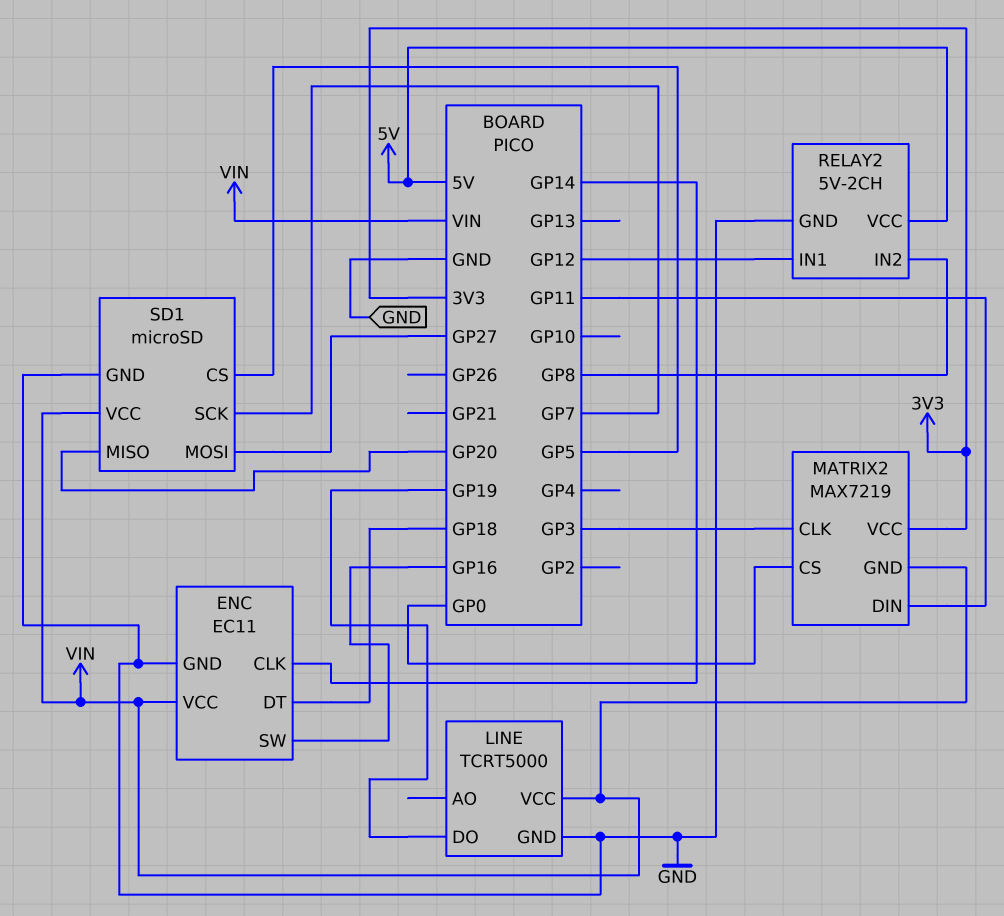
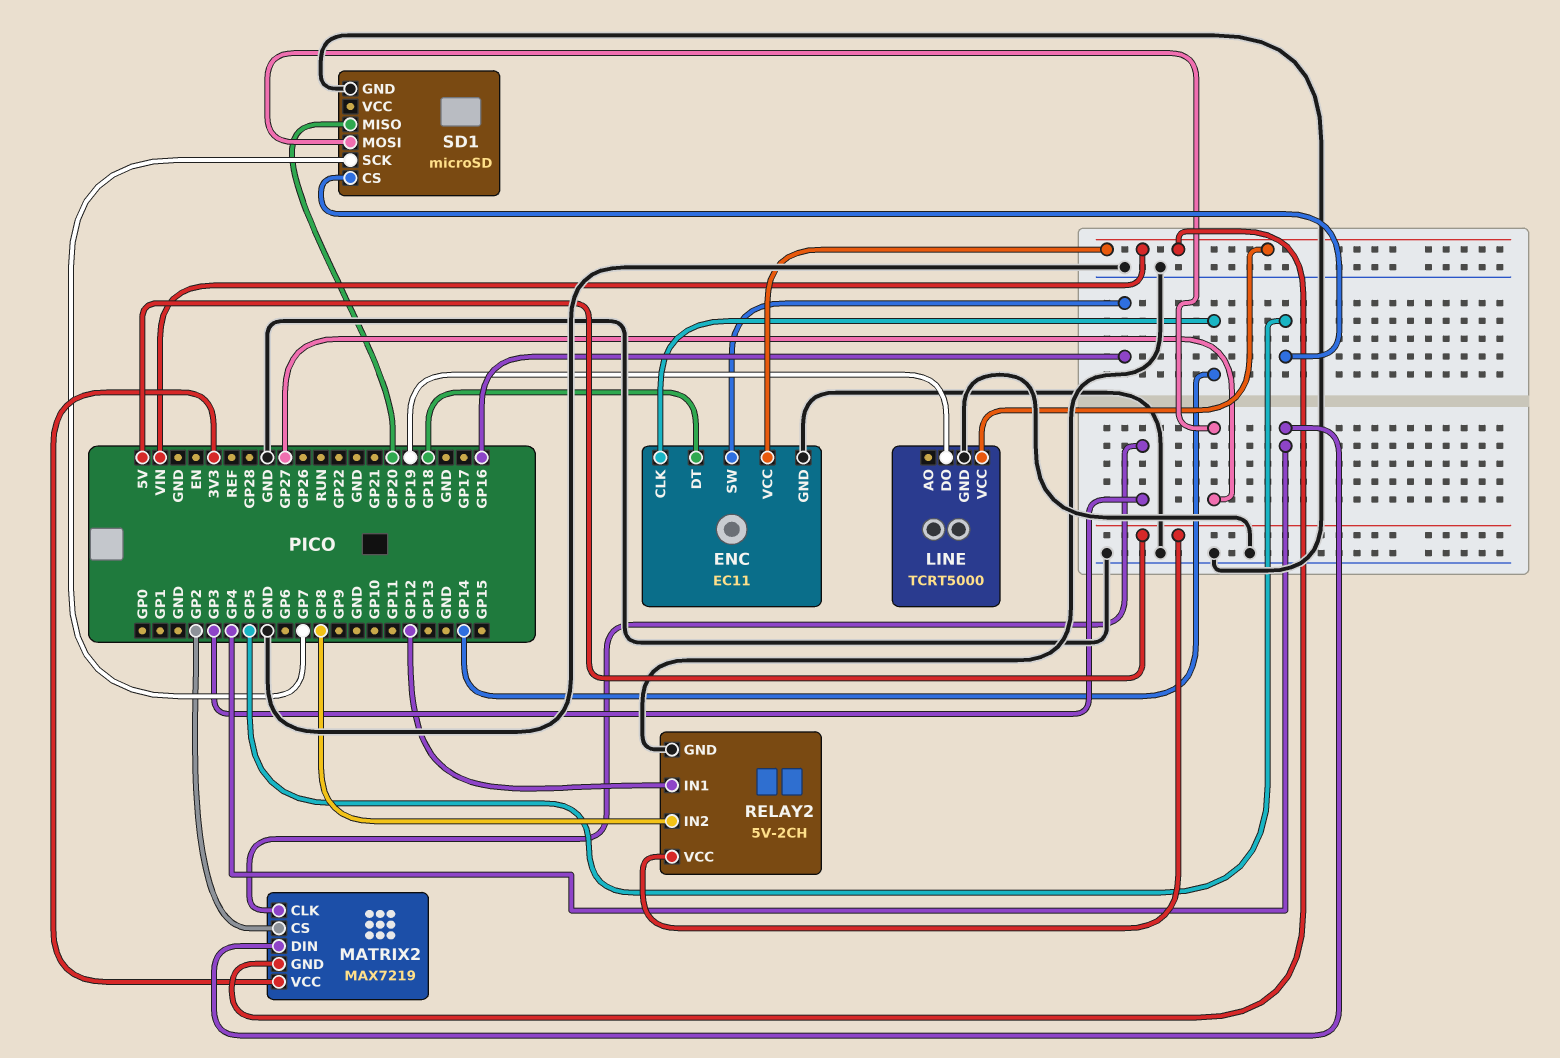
MATRIX2 pin CS: GP0 -> GP2
MATRIX2 pin DIN: GP11 -> GP4
SD1 pin VCC: VIN -> none

